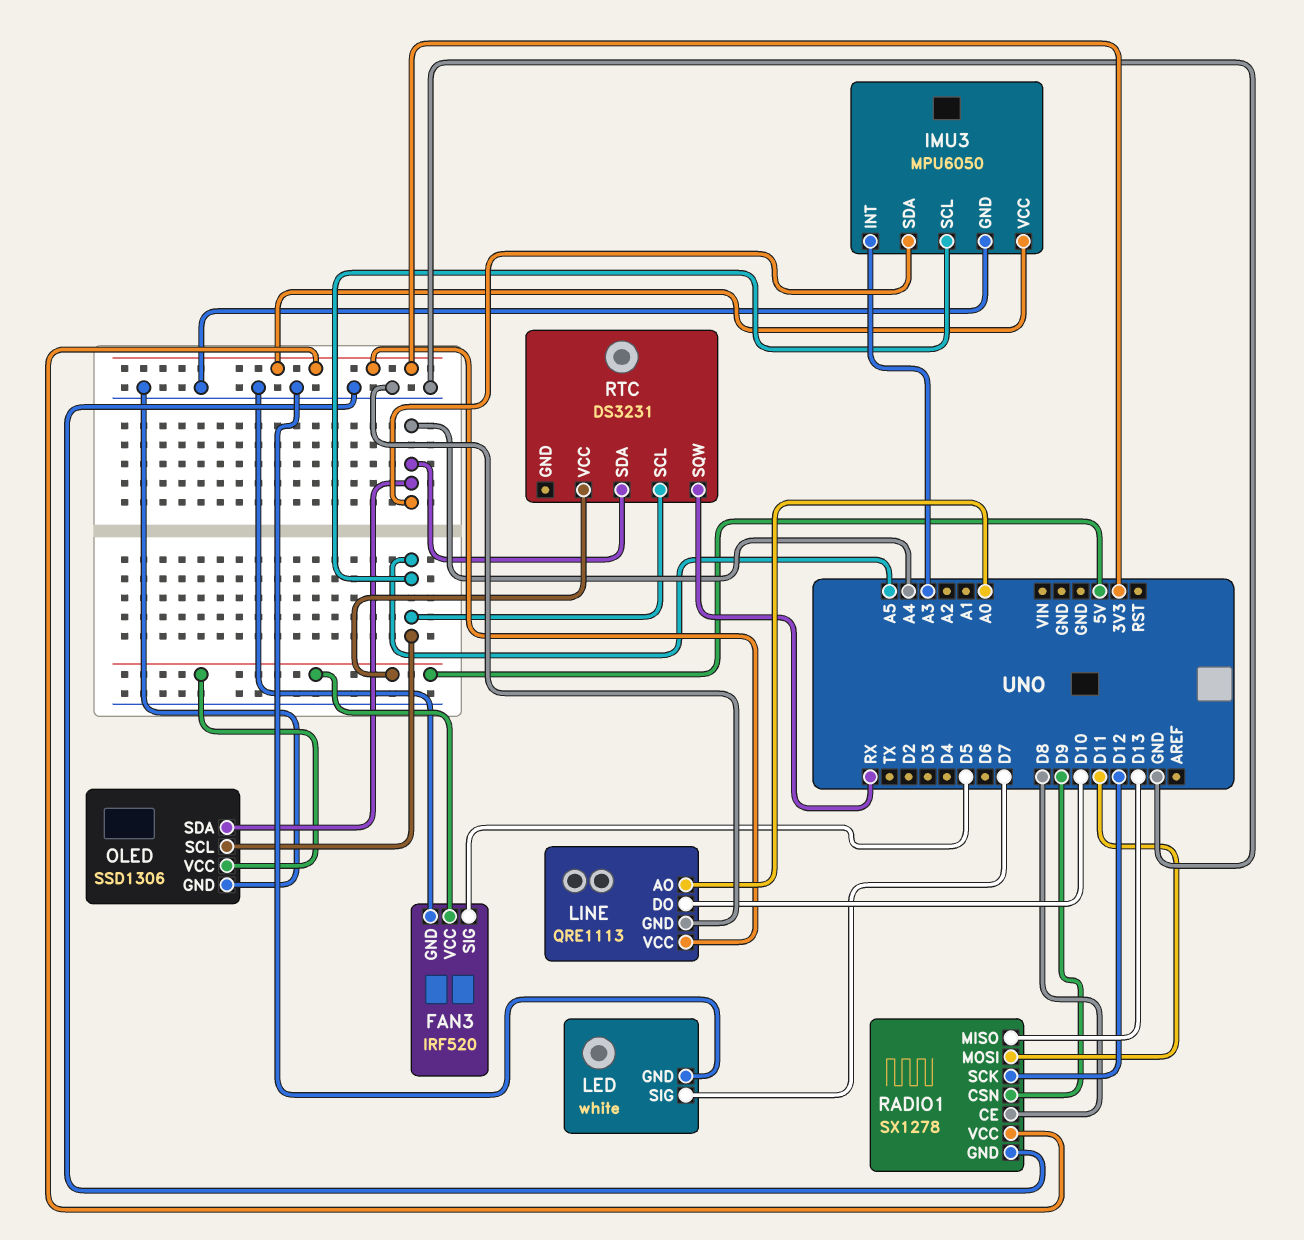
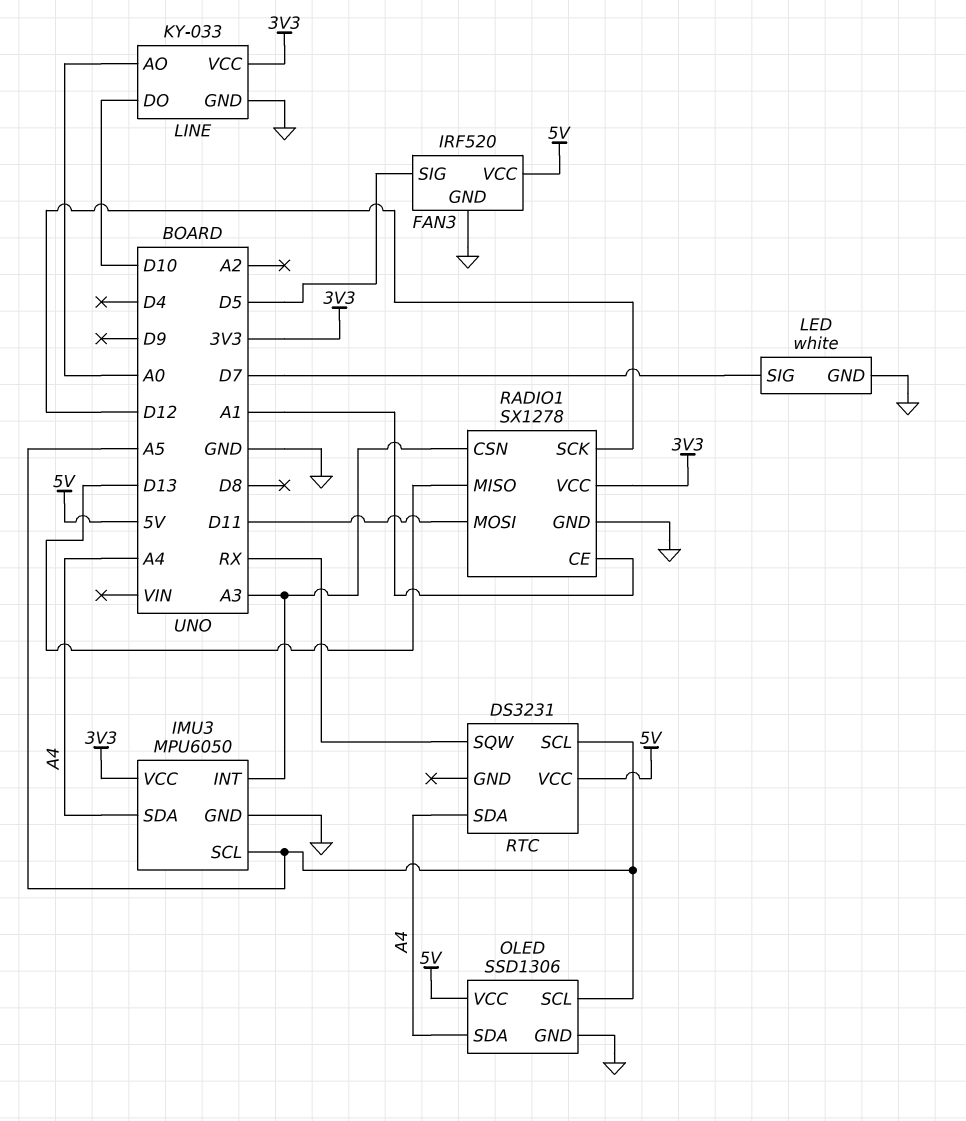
LINE: QRE1113 -> KY-033
RADIO1 pin CE: D8 -> A1
RADIO1 pin CSN: D9 -> A3

